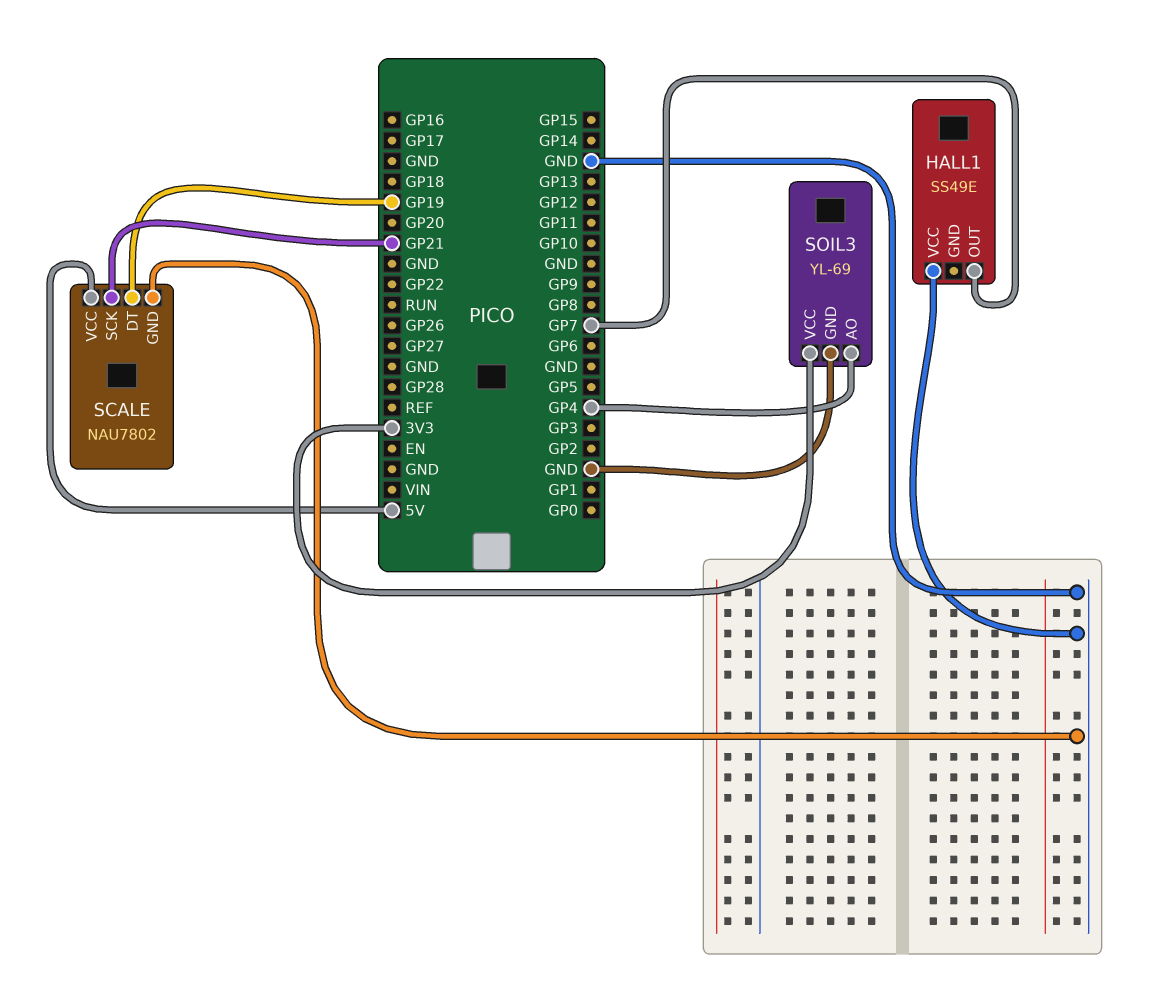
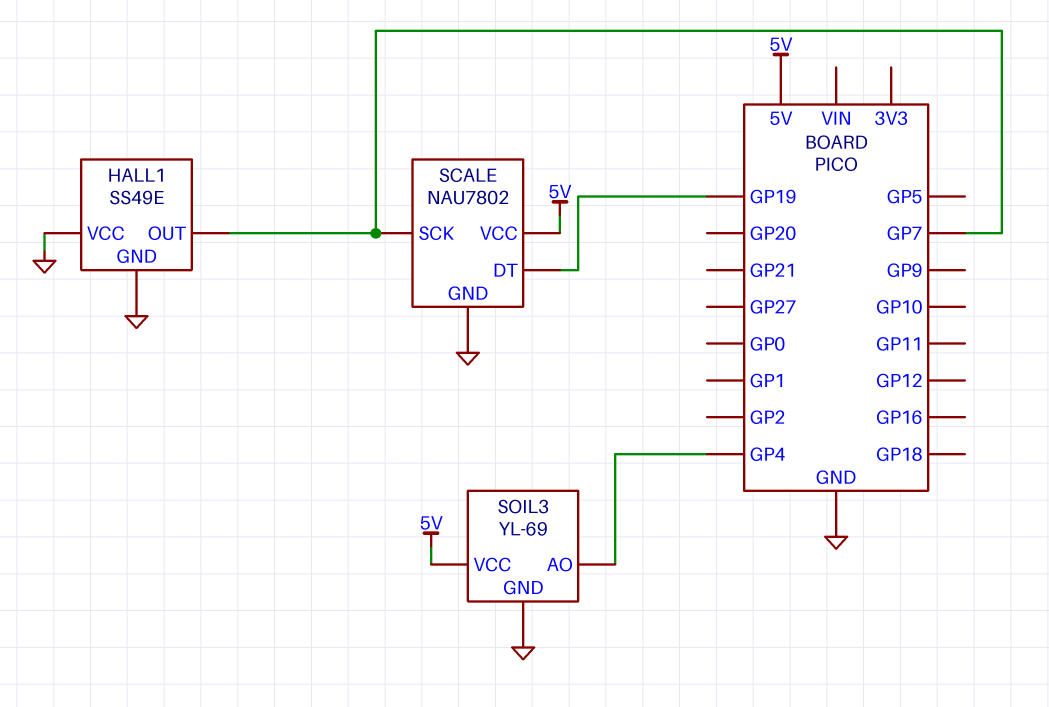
HALL1 pin GND: none -> GND
SCALE pin SCK: GP21 -> GP7
SOIL3 pin VCC: 3V3 -> 5V

